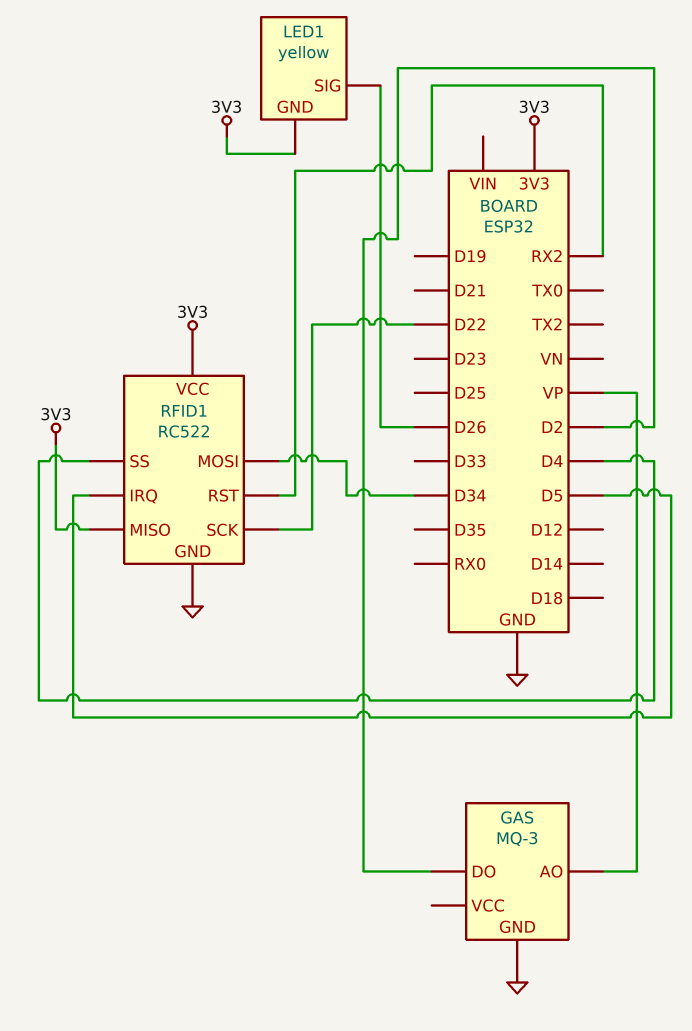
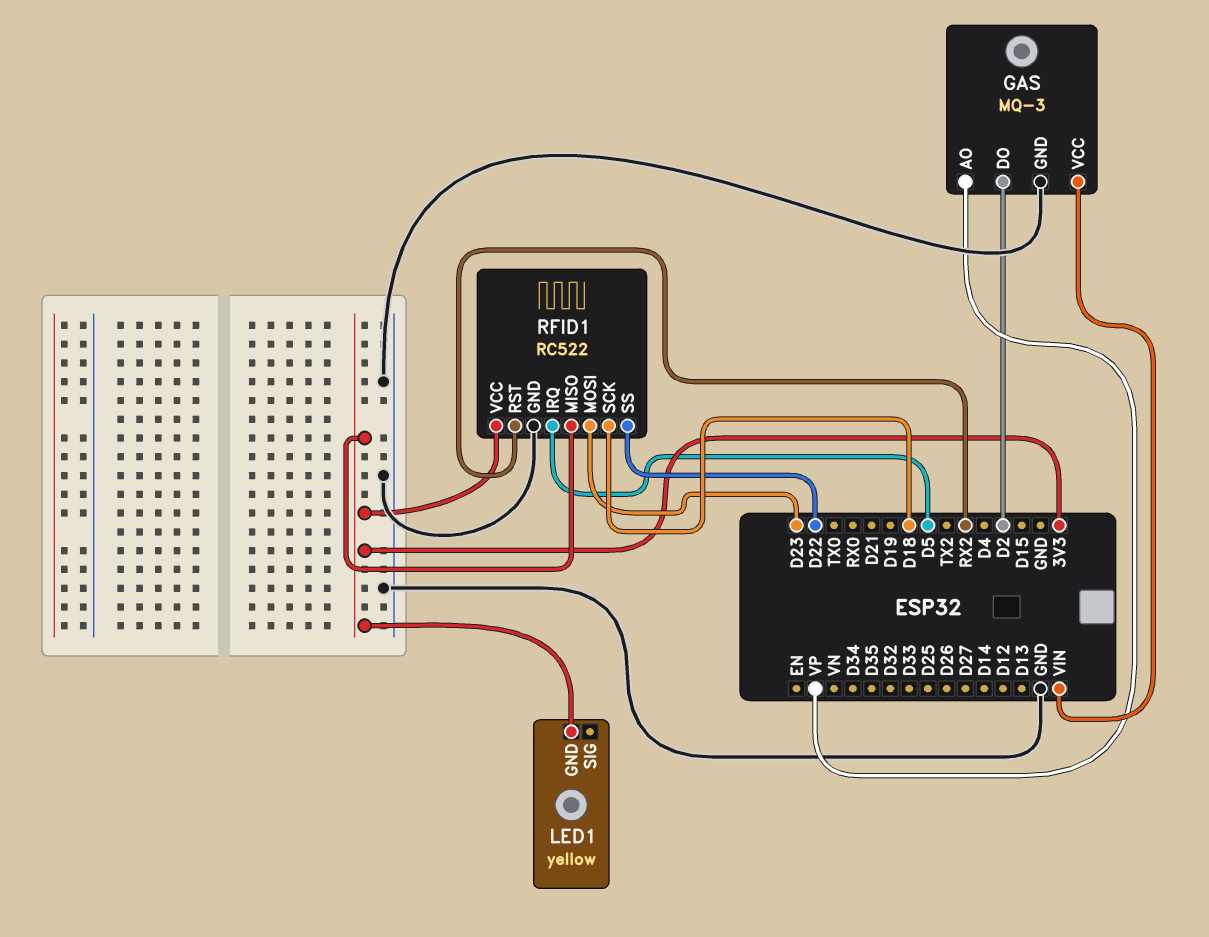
GAS pin VCC: none -> VIN
LED1 pin SIG: D26 -> none
RFID1 pin MOSI: D34 -> D23
RFID1 pin SCK: D22 -> D18
RFID1 pin SS: D4 -> D22

